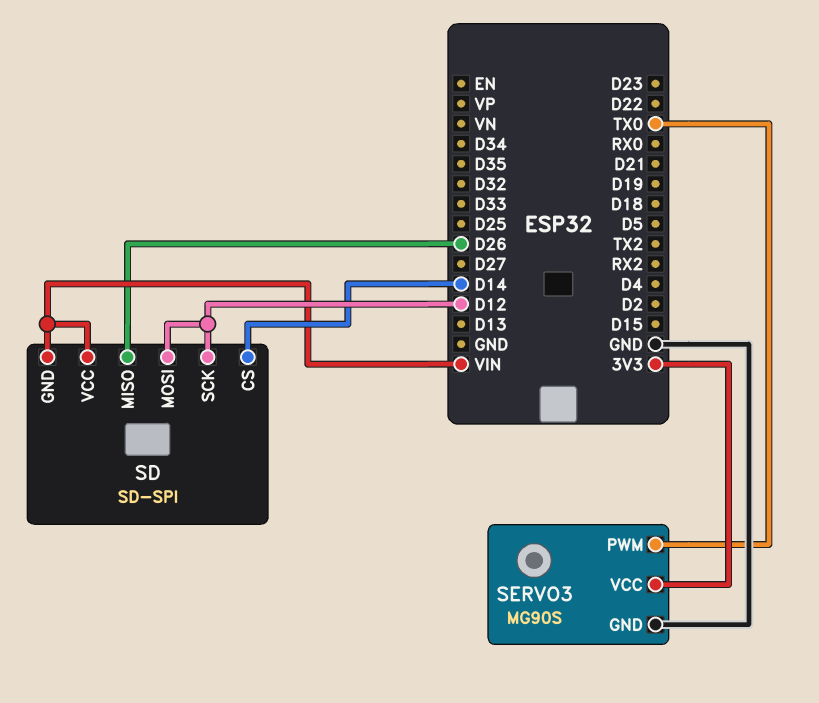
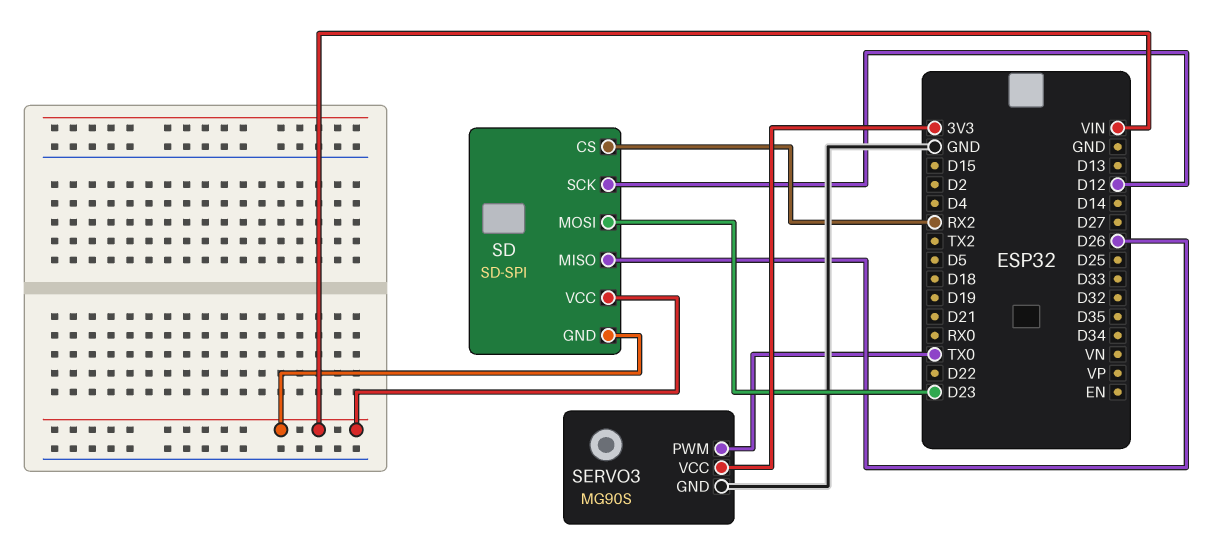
SD pin CS: D14 -> RX2
SD pin MOSI: D12 -> D23

